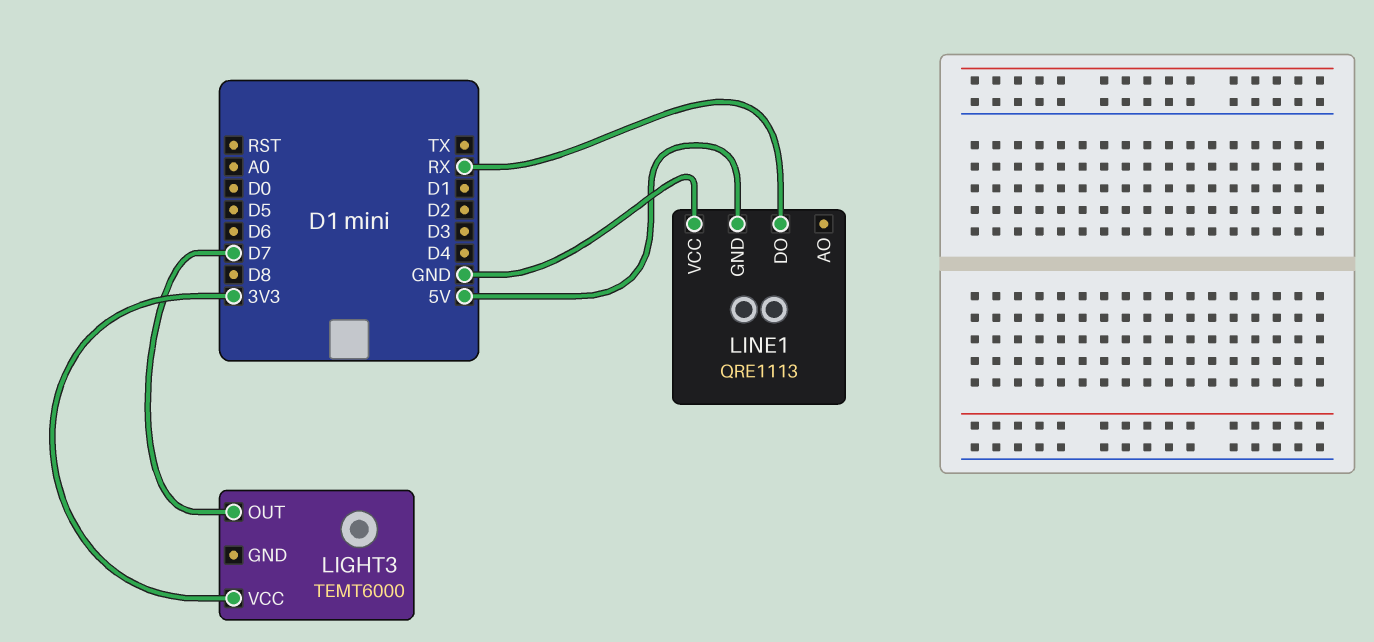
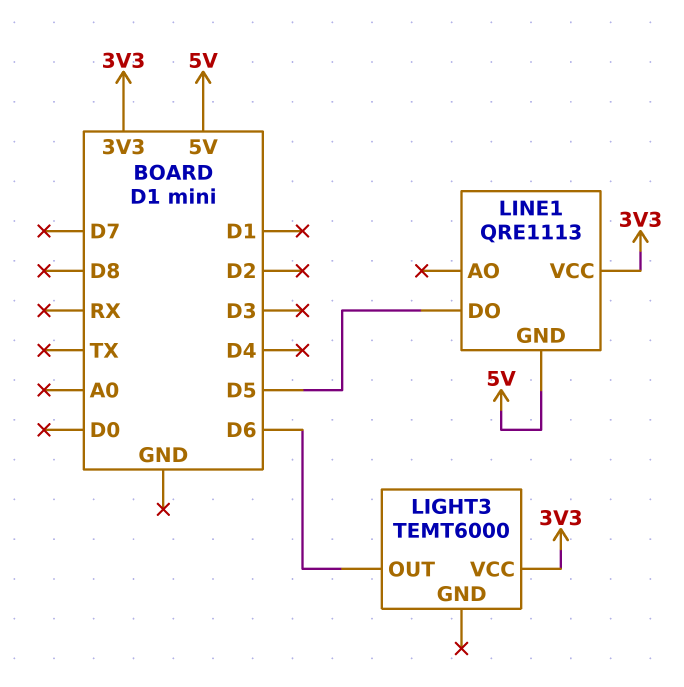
LIGHT3 pin OUT: D7 -> D6
LINE1 pin DO: RX -> D5
LINE1 pin VCC: GND -> 3V3

